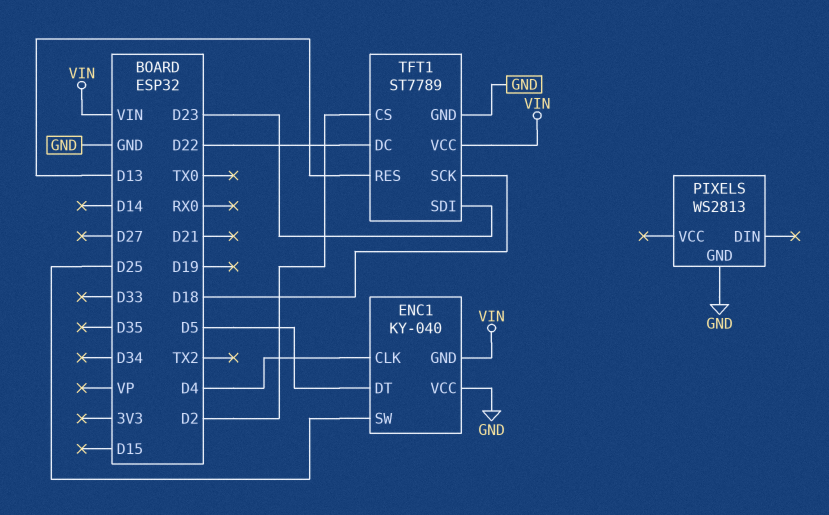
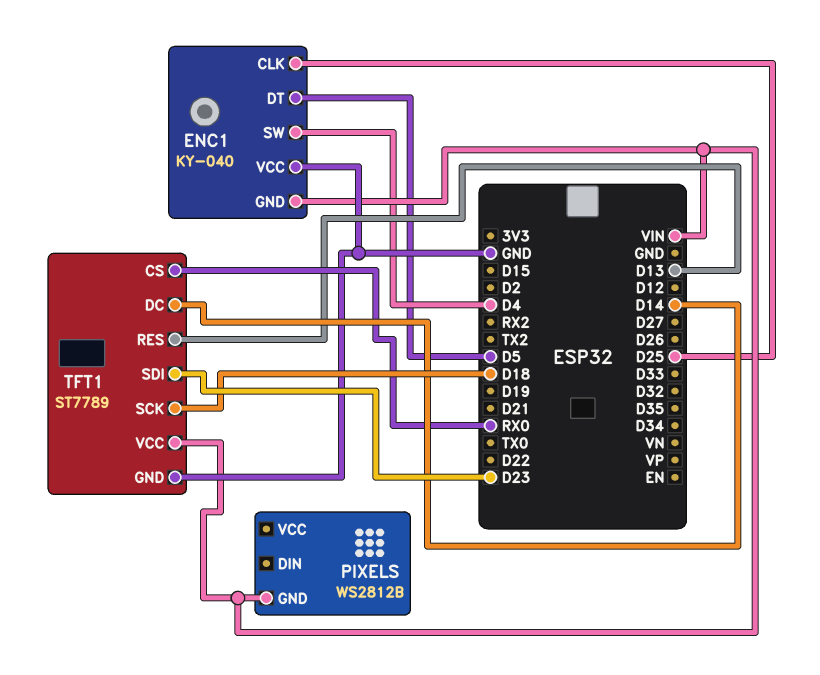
ENC1 pin CLK: D4 -> D25
ENC1 pin SW: D25 -> D4
PIXELS: WS2813 -> WS2812B
PIXELS pin GND: GND -> VIN
TFT1 pin CS: D2 -> RX0
TFT1 pin DC: D22 -> D14

